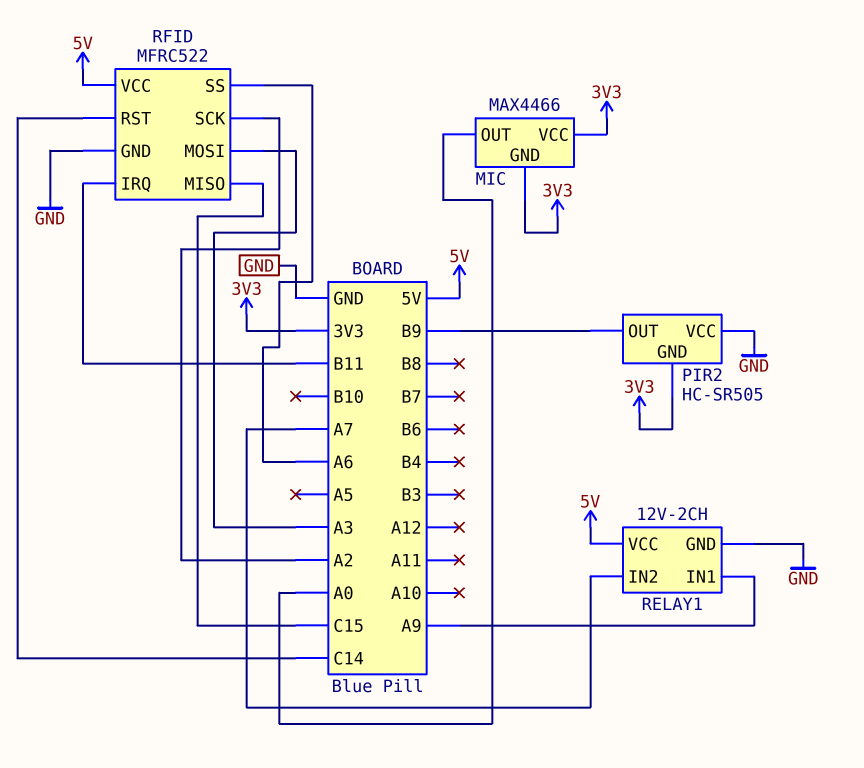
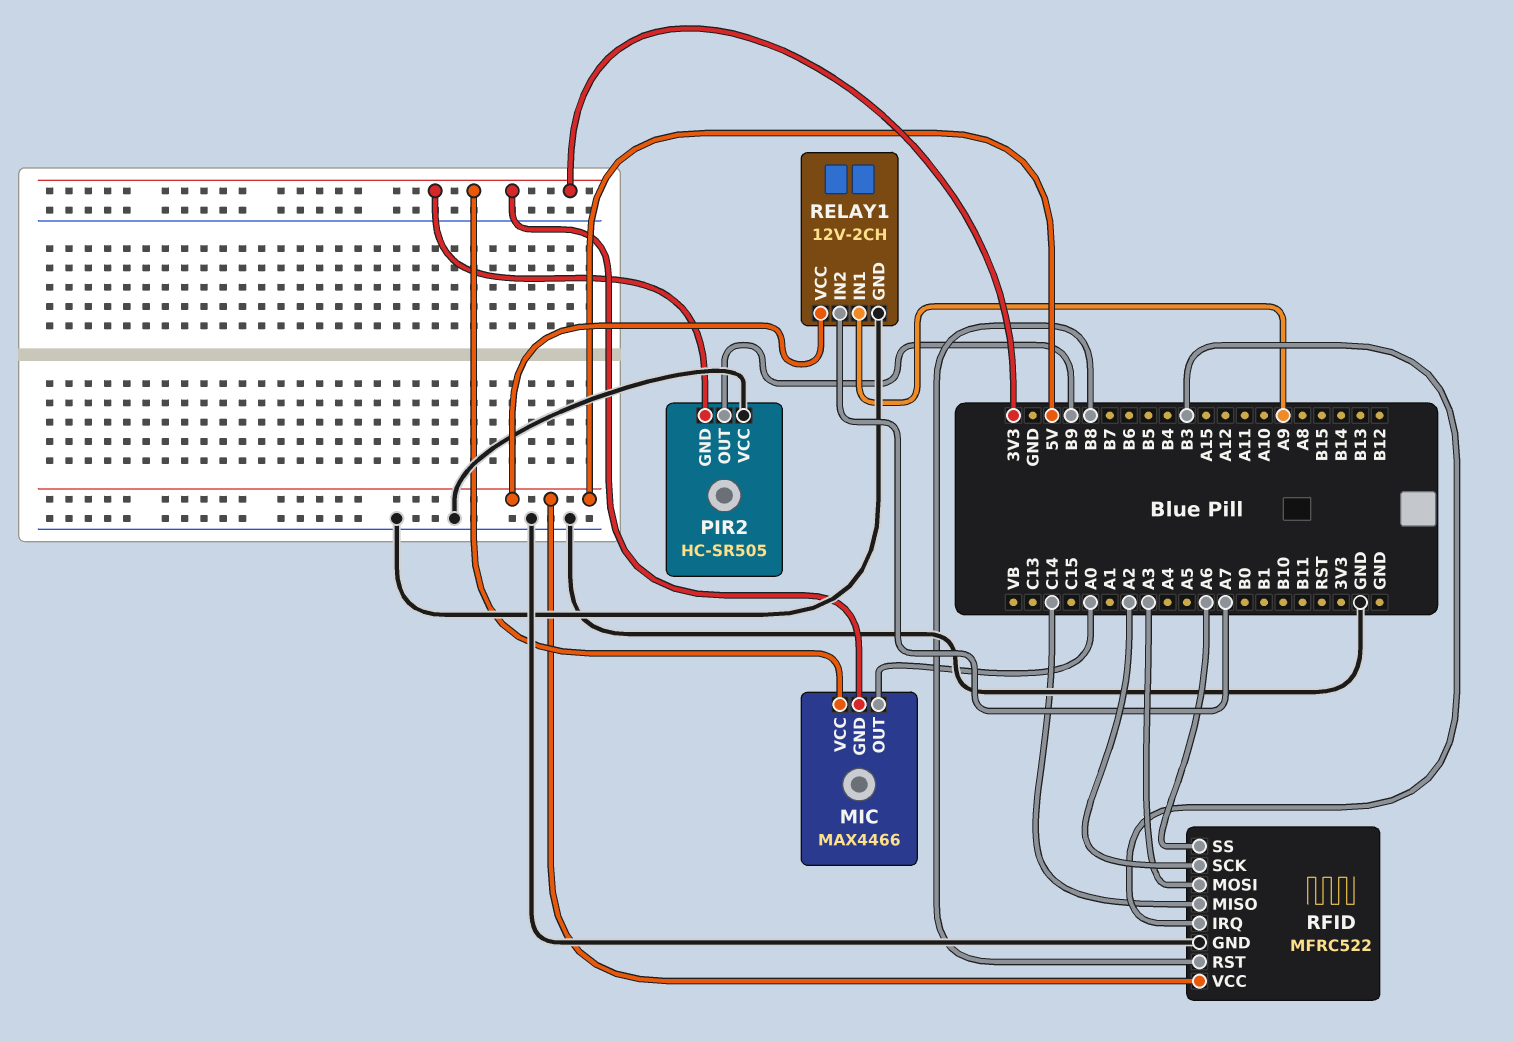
RFID pin IRQ: B11 -> B3
RFID pin MISO: C15 -> C14
RFID pin RST: C14 -> B8

